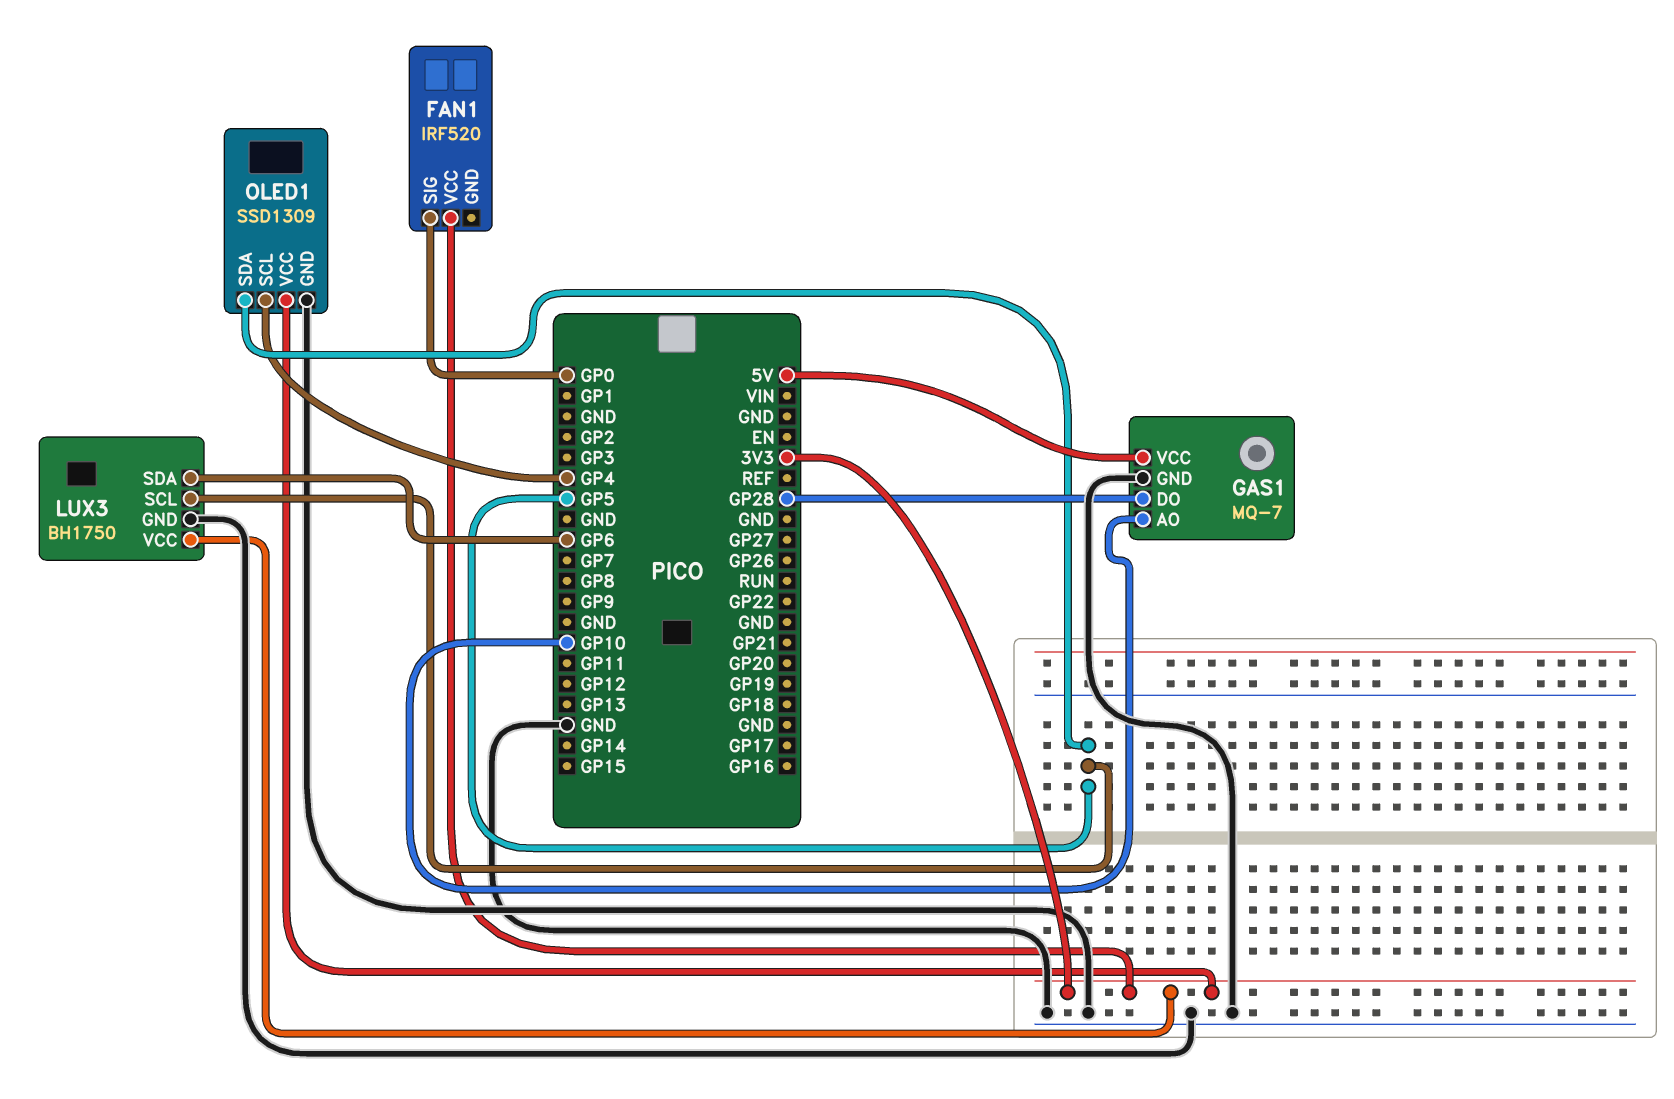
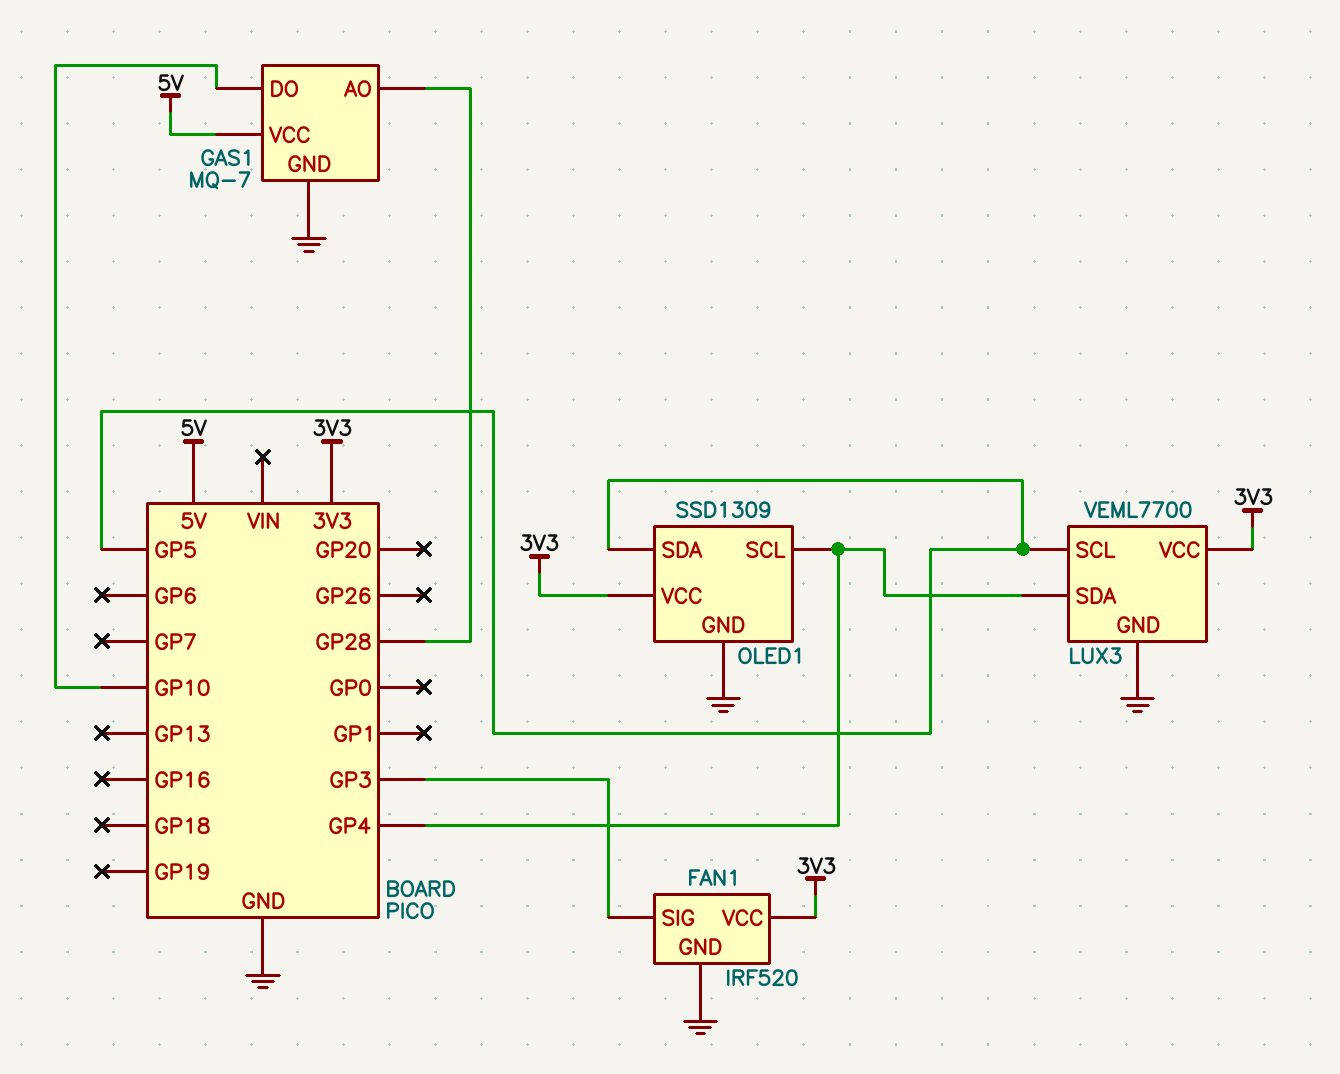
FAN1 pin GND: none -> GND
FAN1 pin SIG: GP0 -> GP3
GAS1 pin AO: GP10 -> GP28
GAS1 pin DO: GP28 -> GP10
LUX3: BH1750 -> VEML7700
LUX3 pin SDA: GP6 -> GP4

